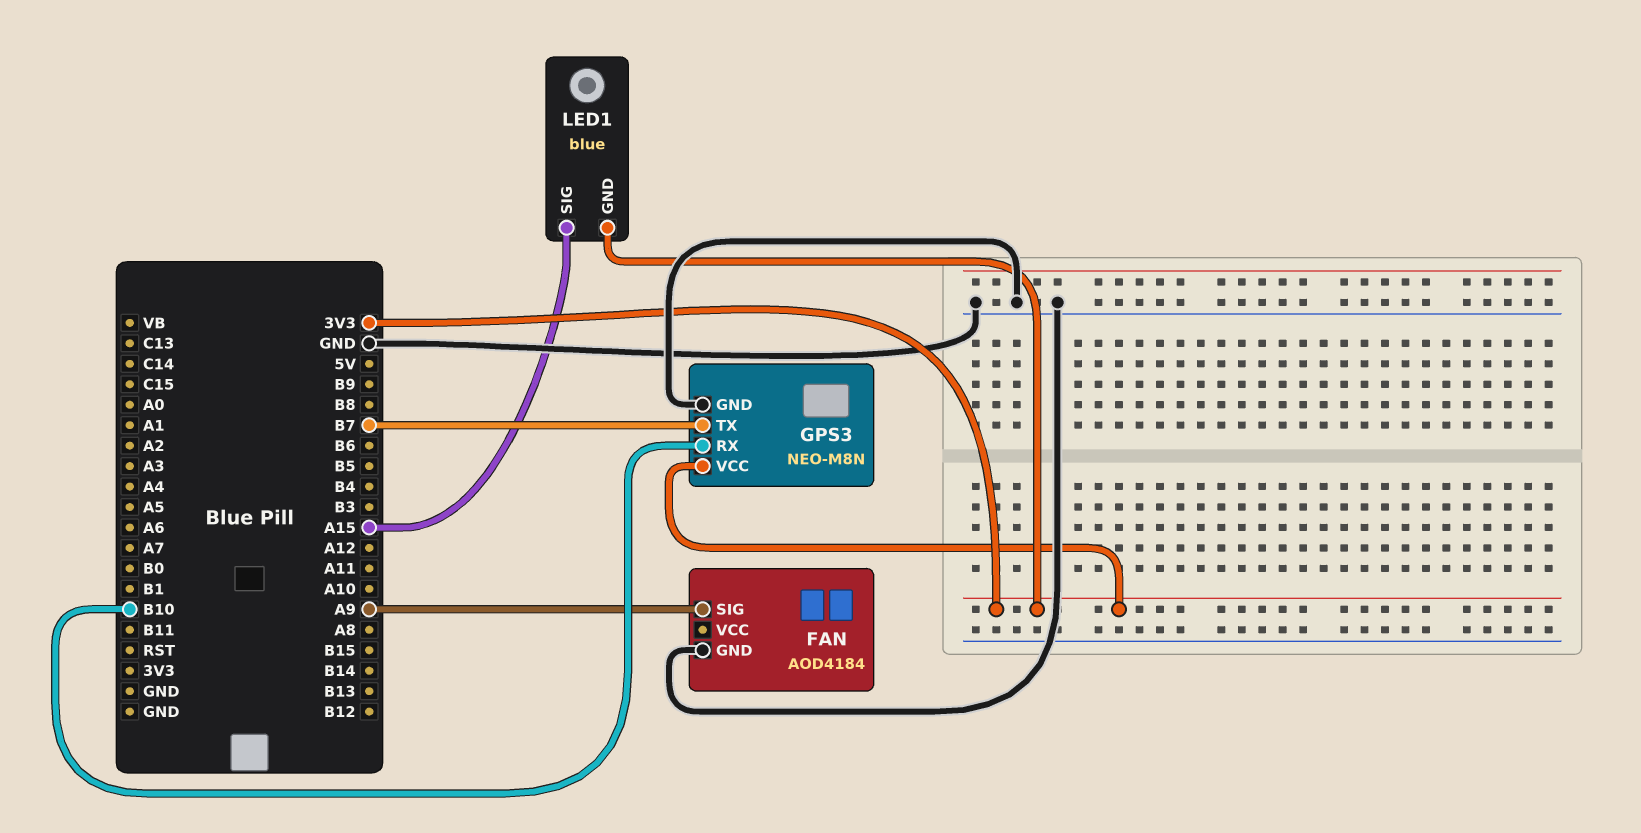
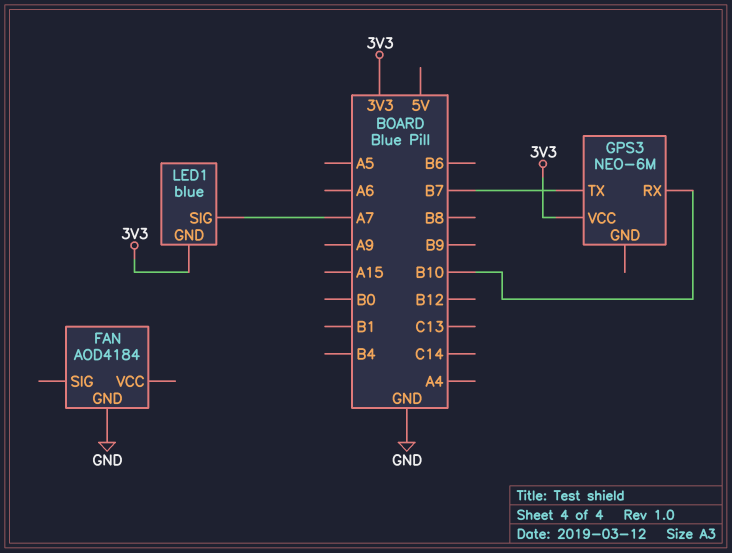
FAN pin SIG: A9 -> none
GPS3: NEO-M8N -> NEO-6M
GPS3 pin GND: GND -> none
LED1 pin SIG: A15 -> A7

